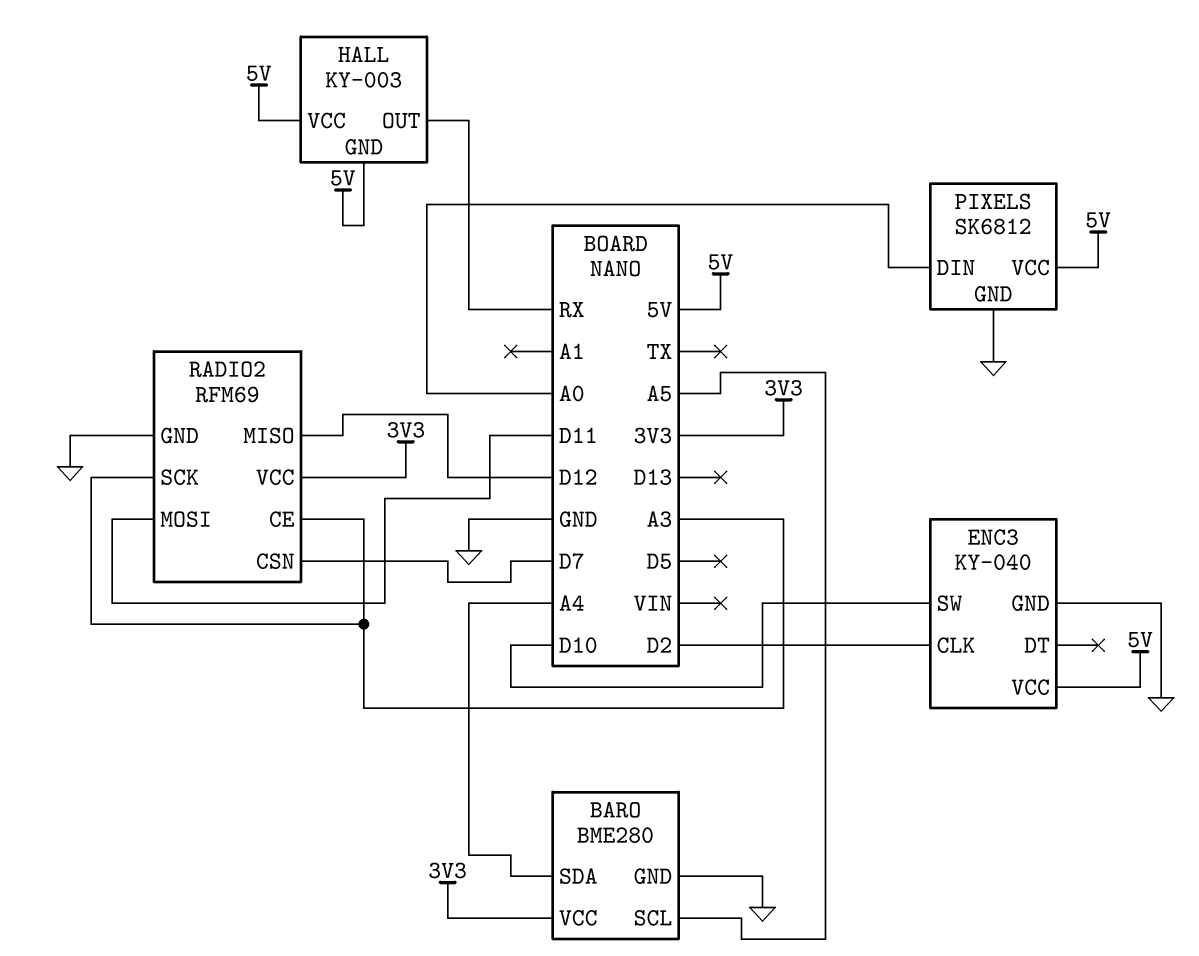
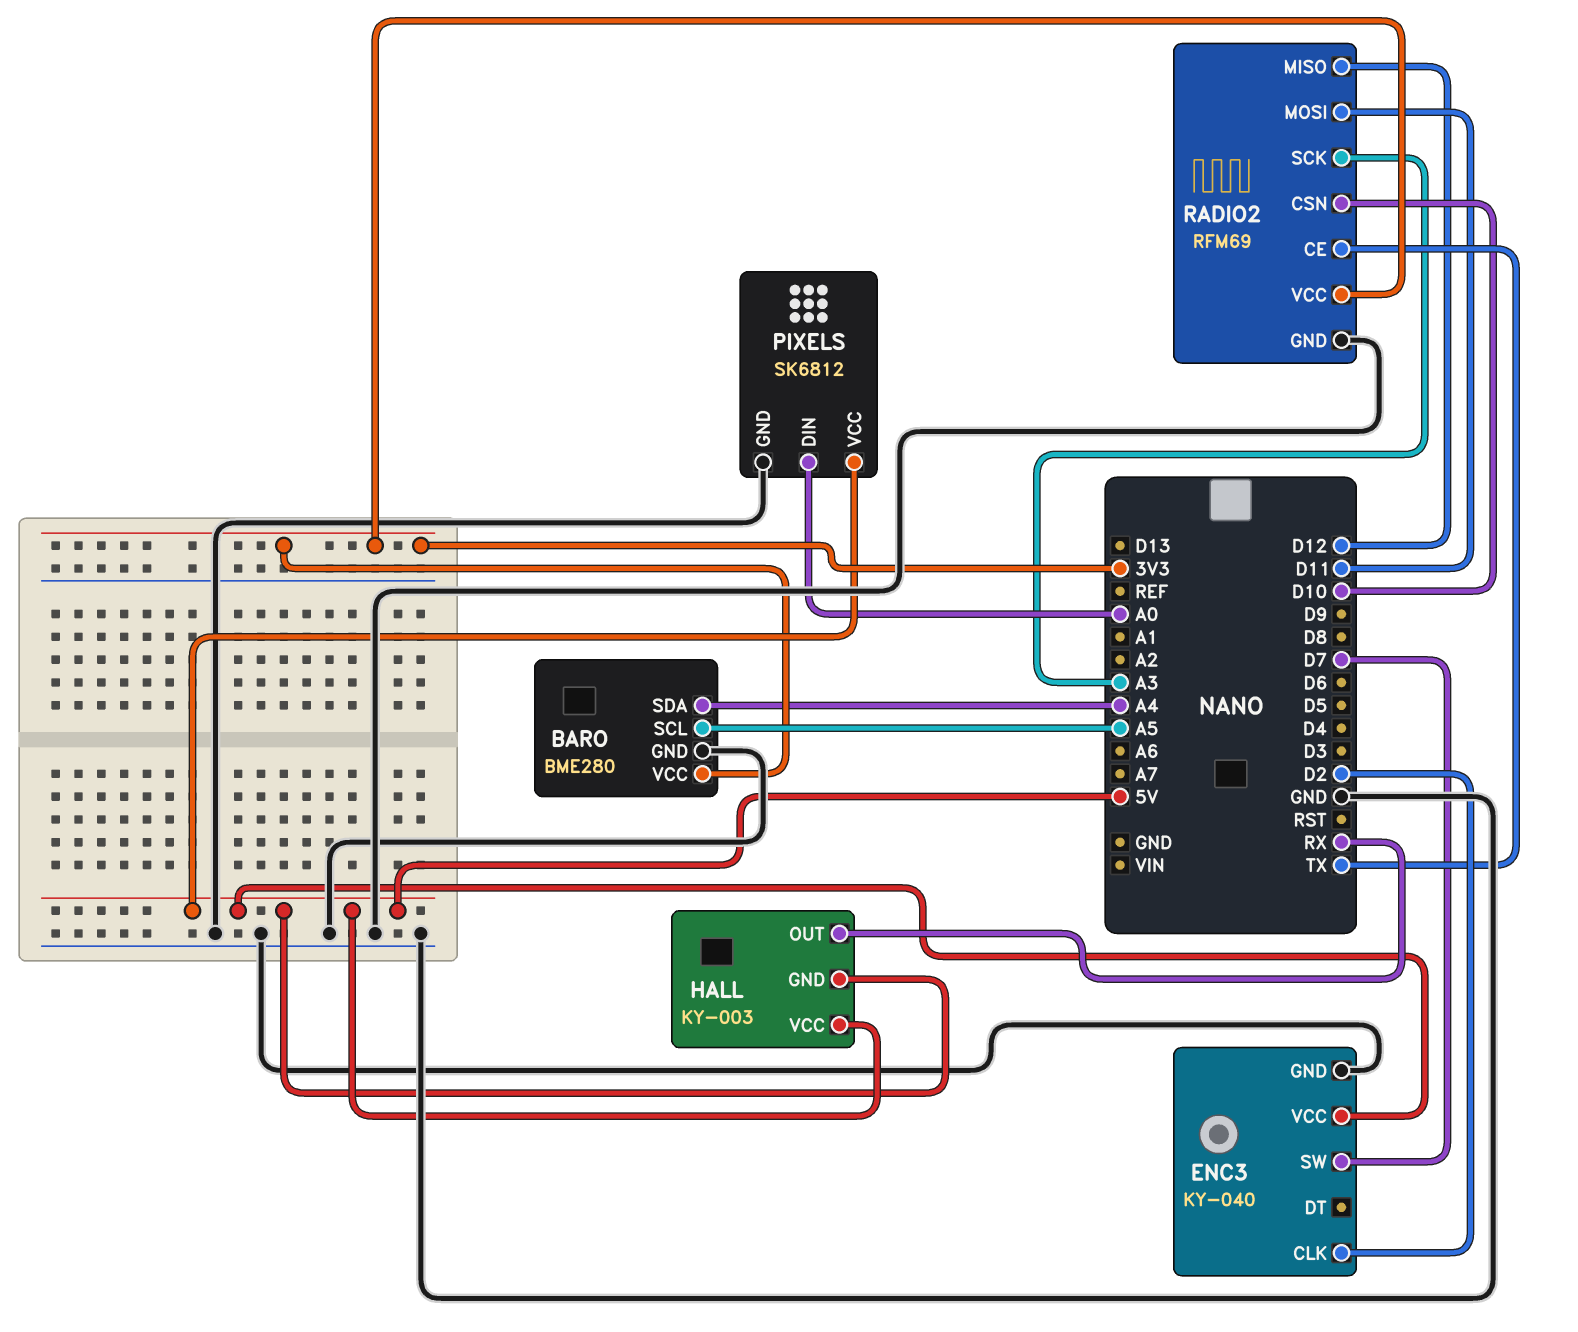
ENC3 pin SW: D10 -> D7
RADIO2 pin CE: A3 -> TX
RADIO2 pin CSN: D7 -> D10

